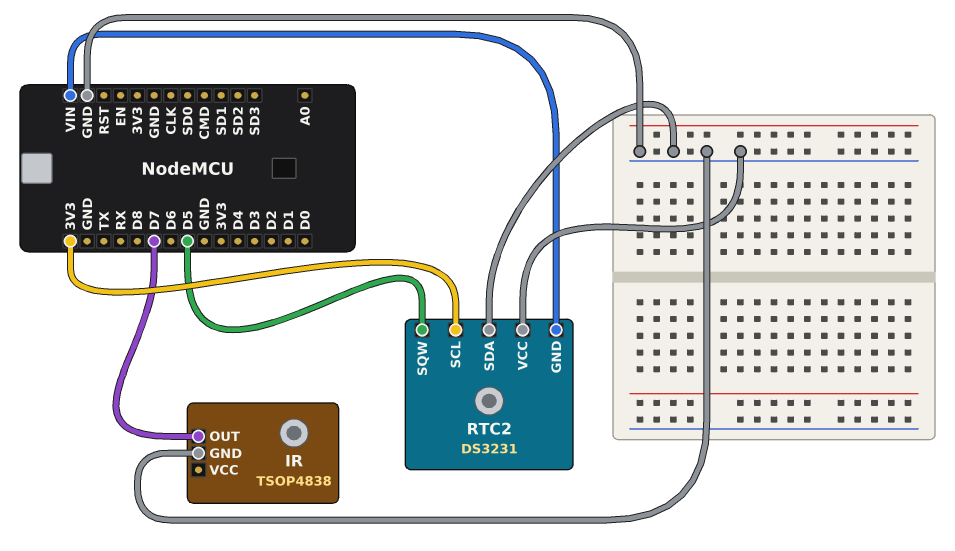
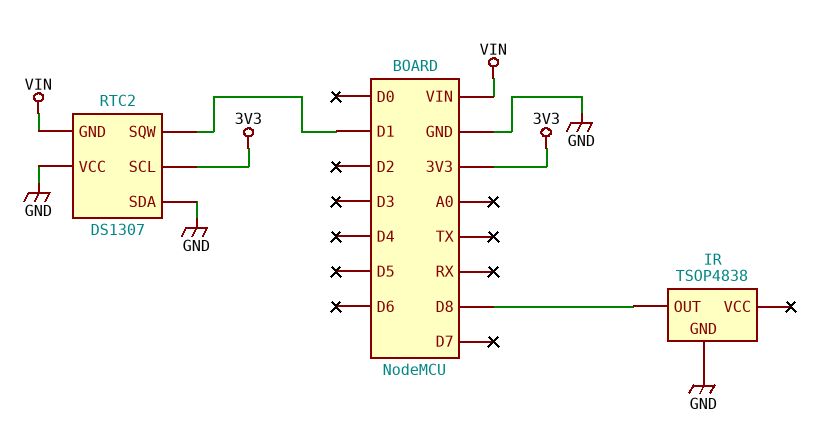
IR pin OUT: D7 -> D8
RTC2: DS3231 -> DS1307
RTC2 pin SQW: D5 -> D1

